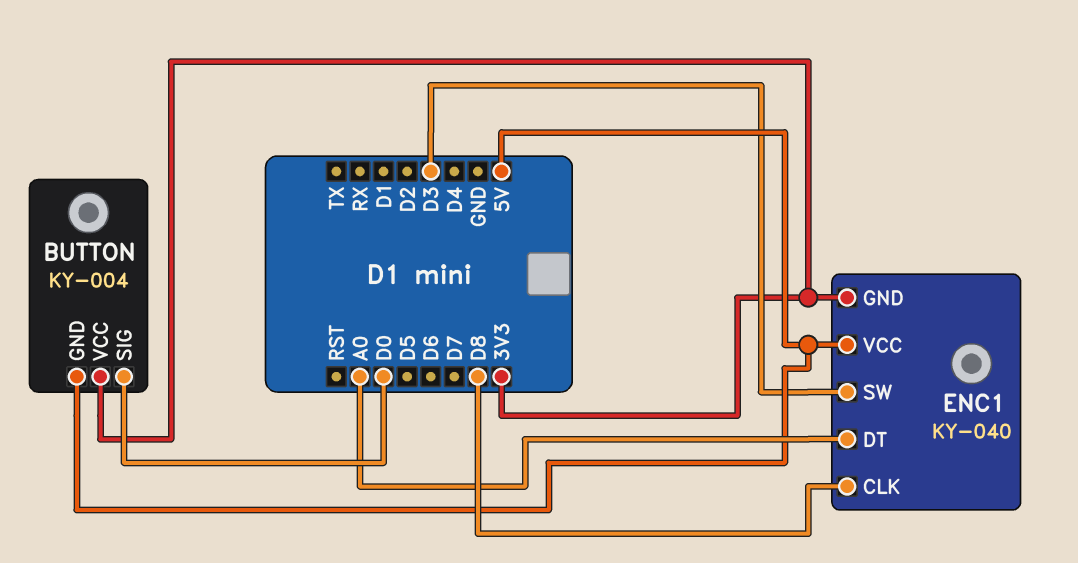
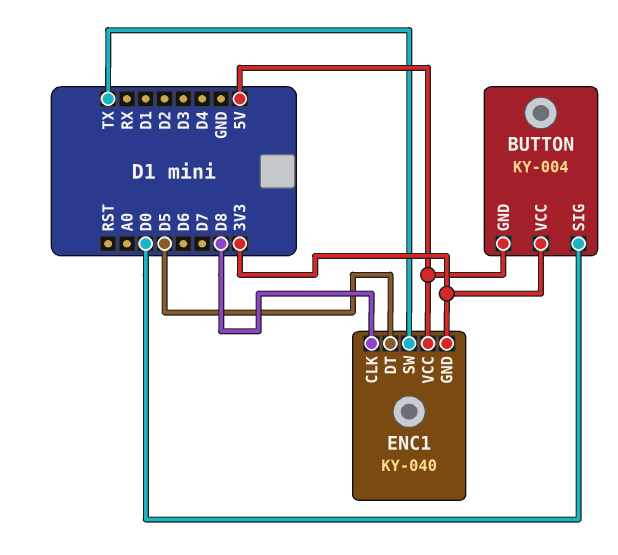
ENC1 pin DT: A0 -> D5
ENC1 pin SW: D3 -> TX

